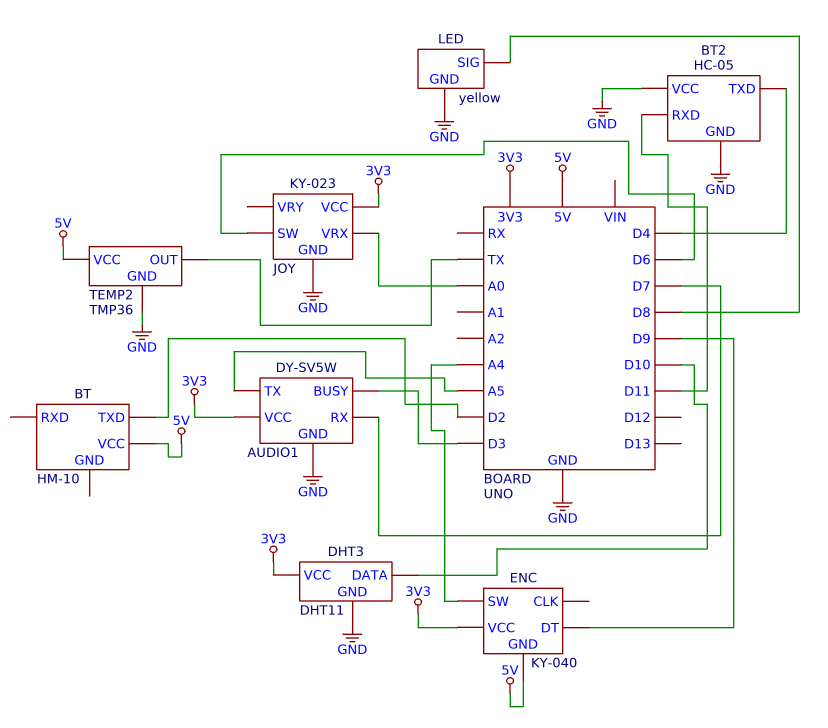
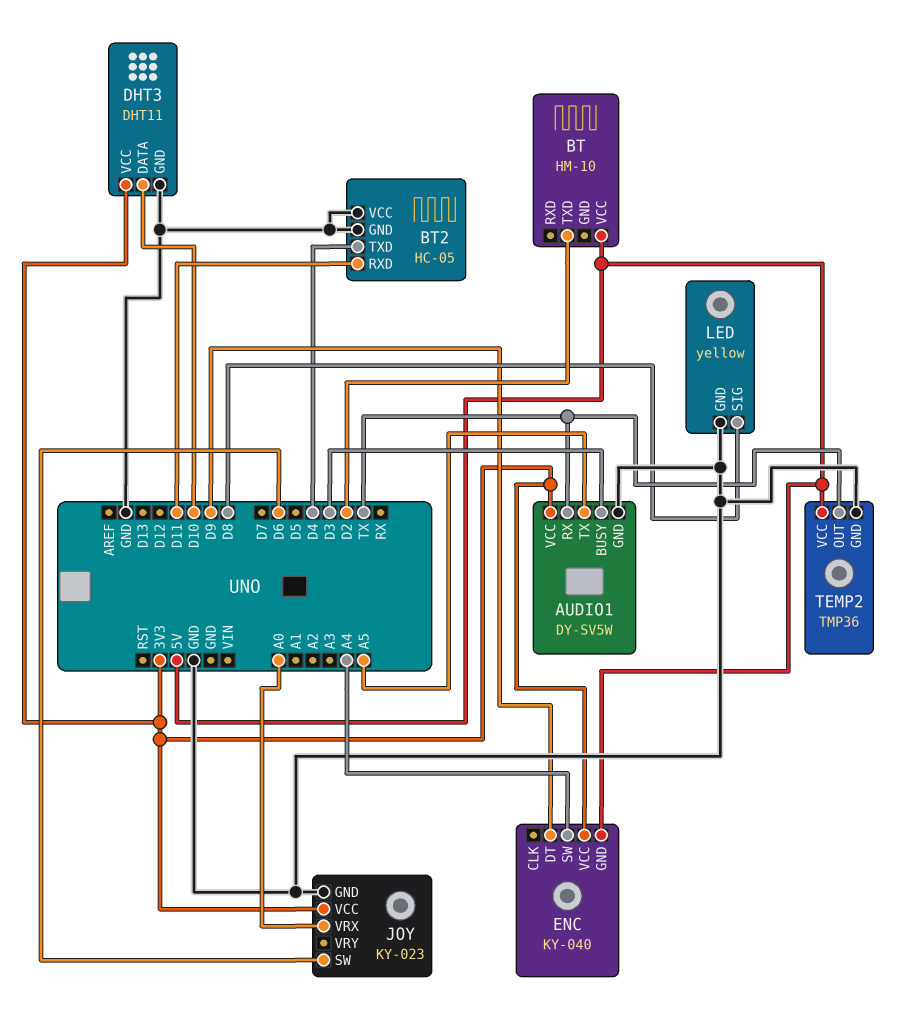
AUDIO1 pin RX: D7 -> TX

